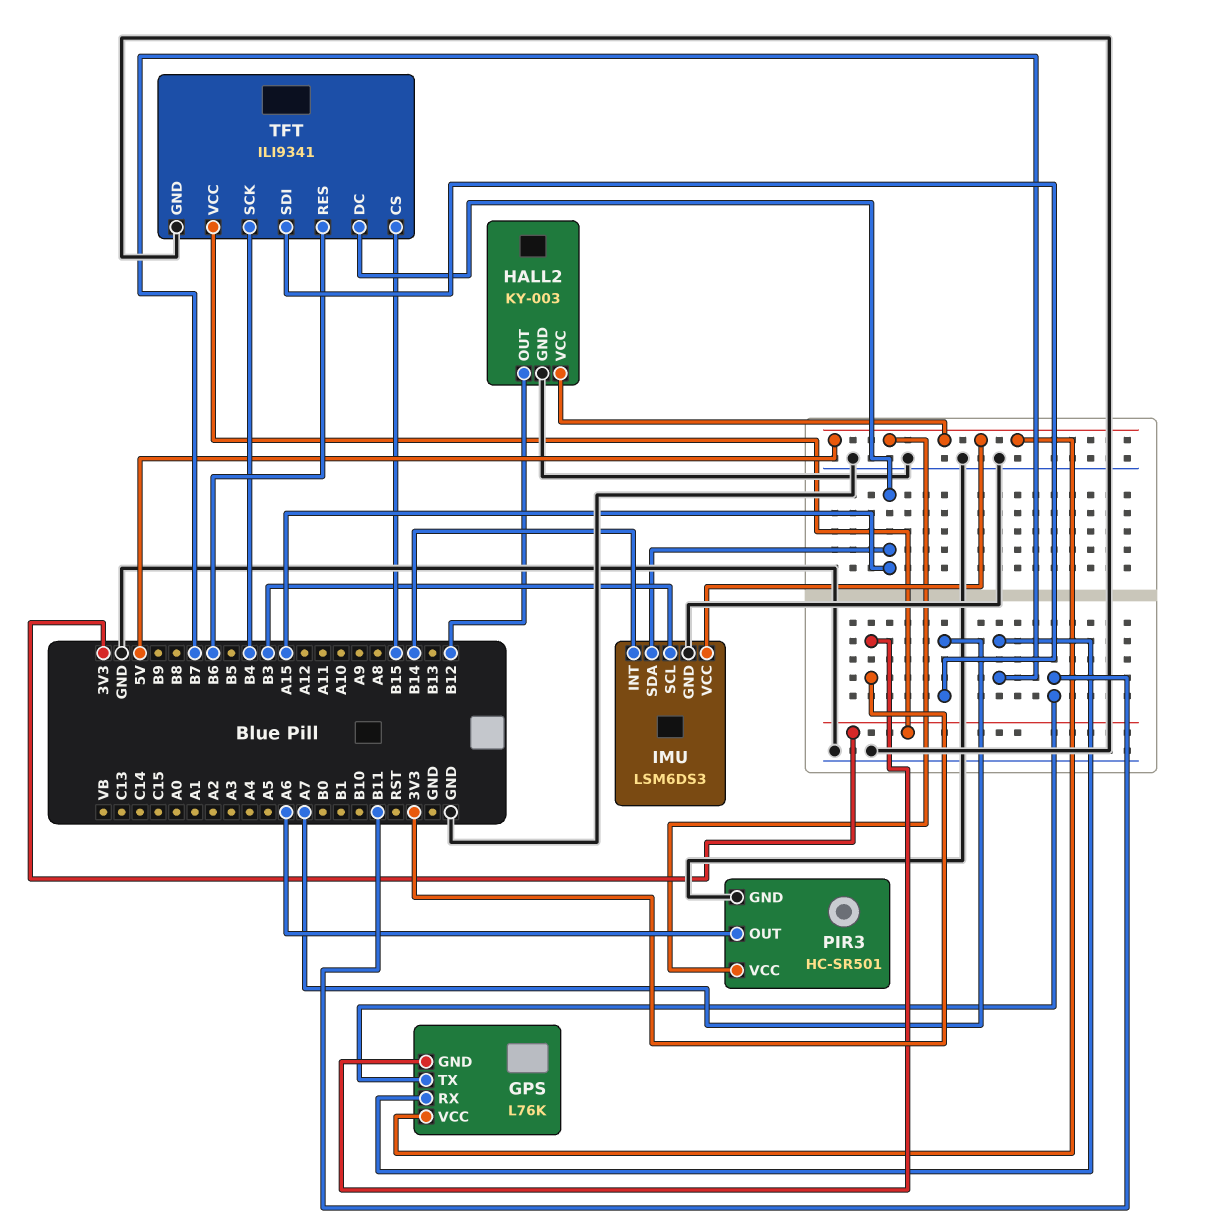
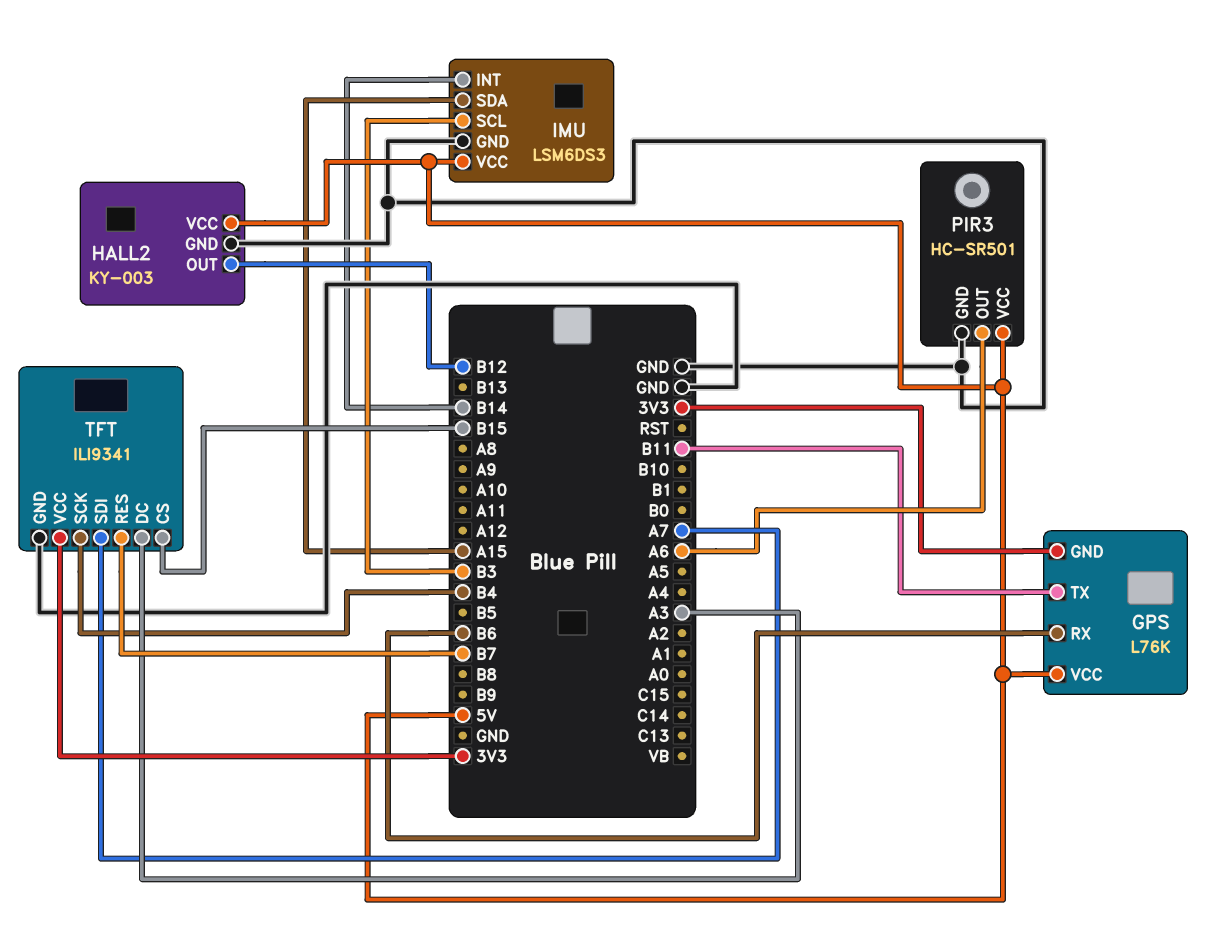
GPS pin RX: B7 -> B6
TFT pin DC: A15 -> A3
TFT pin RES: B6 -> B7

